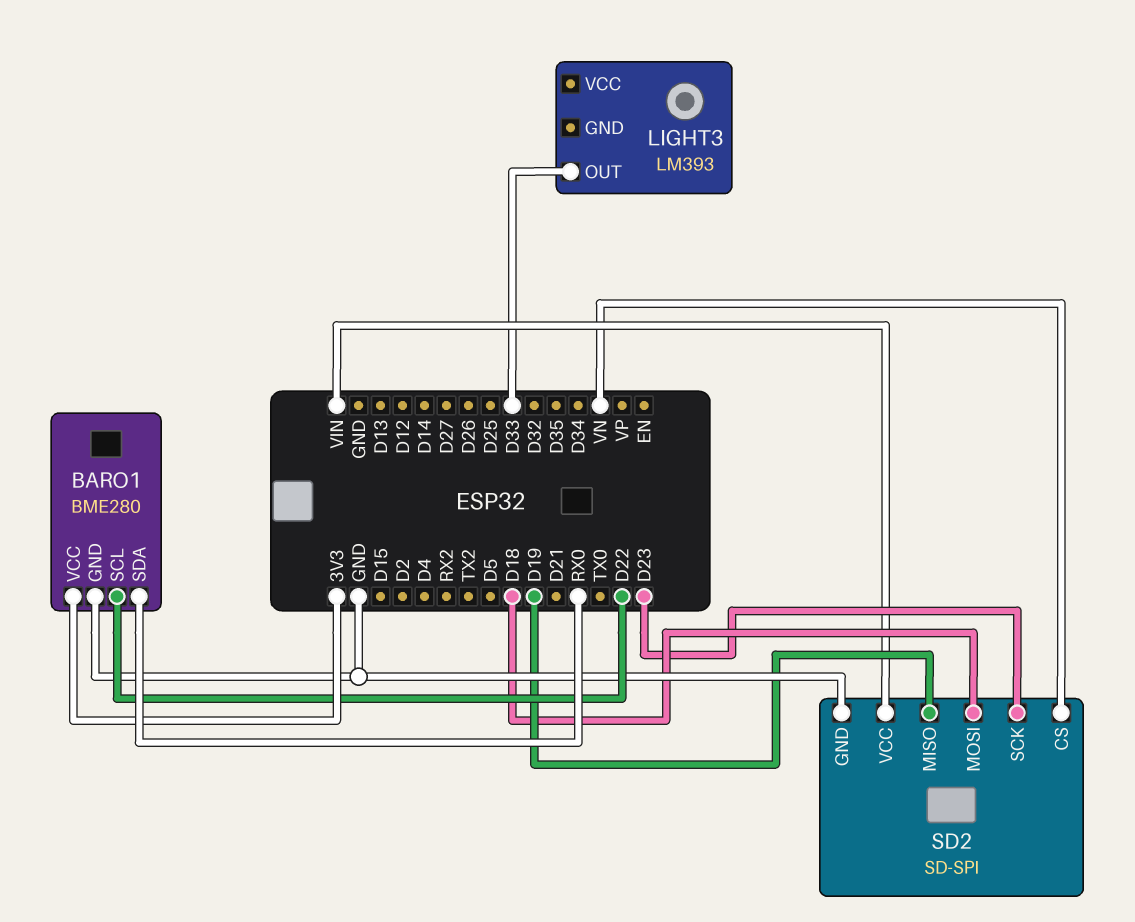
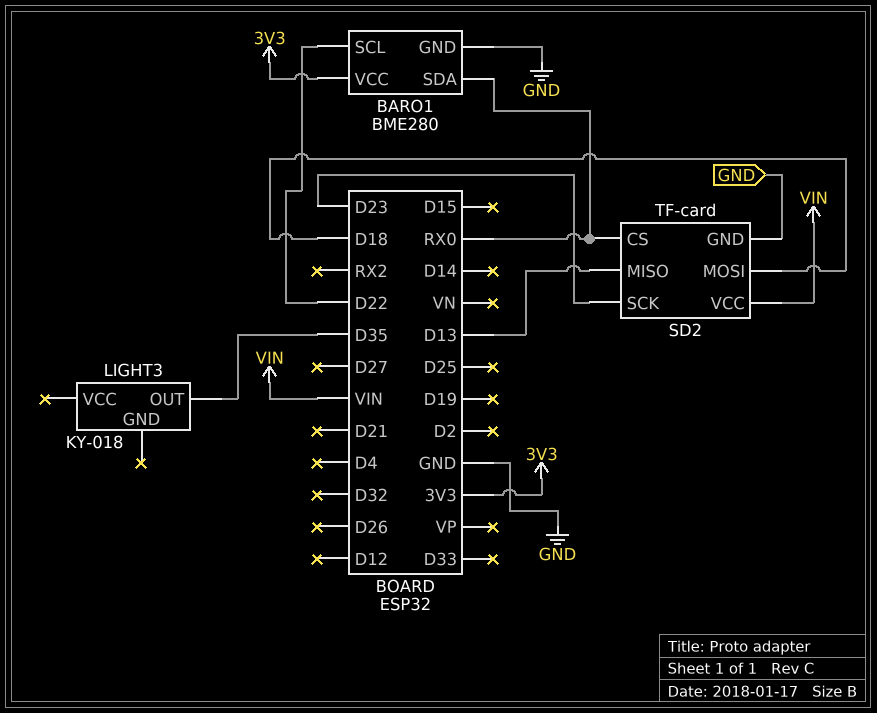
LIGHT3: LM393 -> KY-018
LIGHT3 pin OUT: D33 -> D35
SD2: SD-SPI -> TF-card
SD2 pin CS: VN -> RX0
SD2 pin MISO: D19 -> D13

